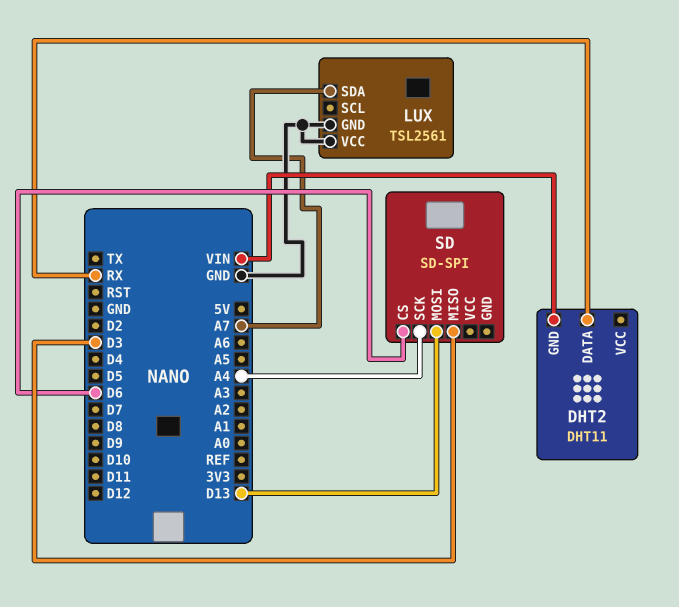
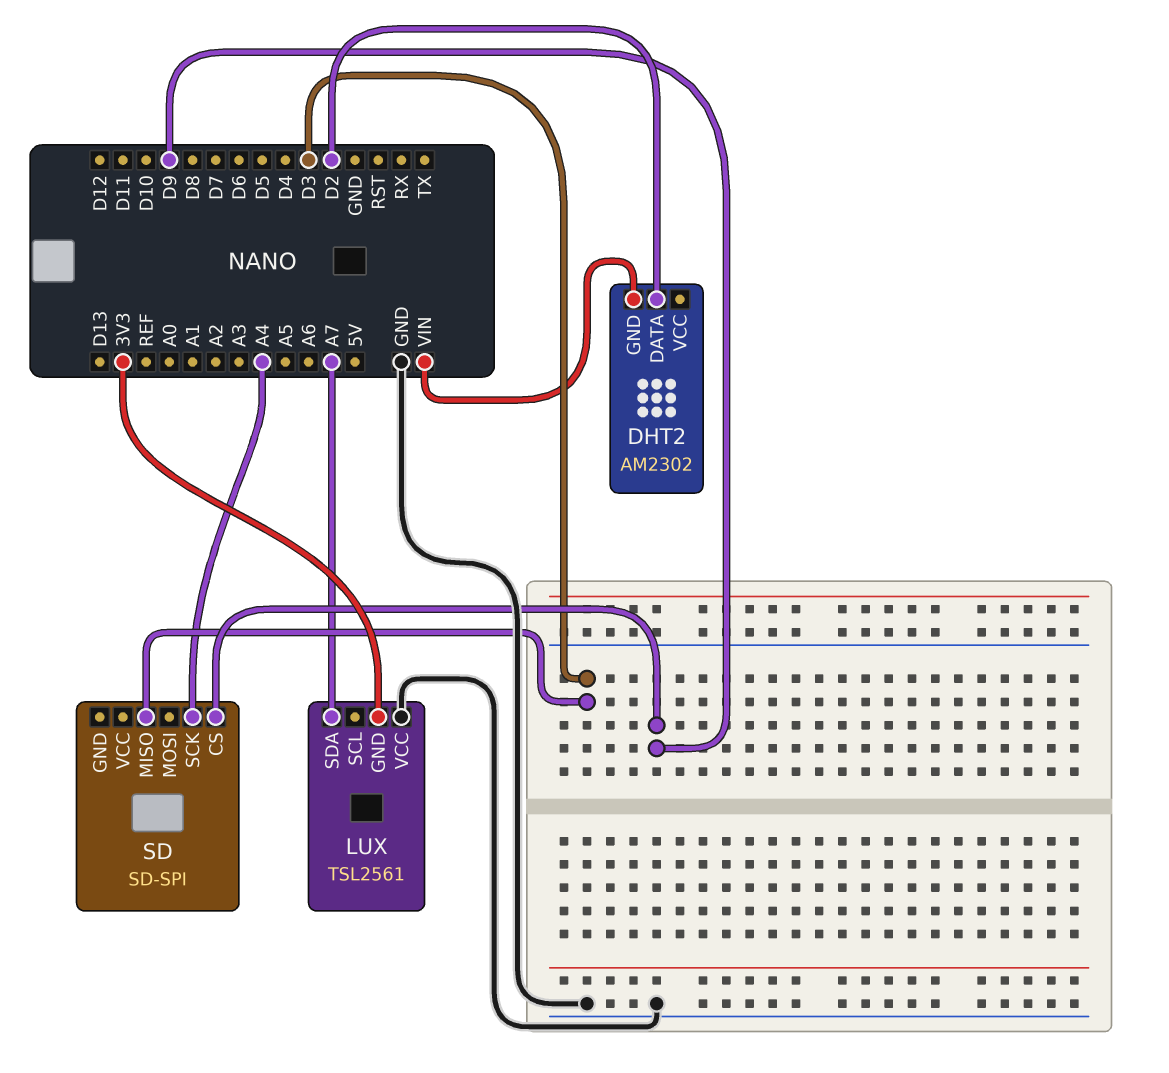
DHT2: DHT11 -> AM2302
DHT2 pin DATA: RX -> D2
LUX pin GND: GND -> 3V3
SD pin CS: D6 -> D9
SD pin MOSI: D13 -> none

